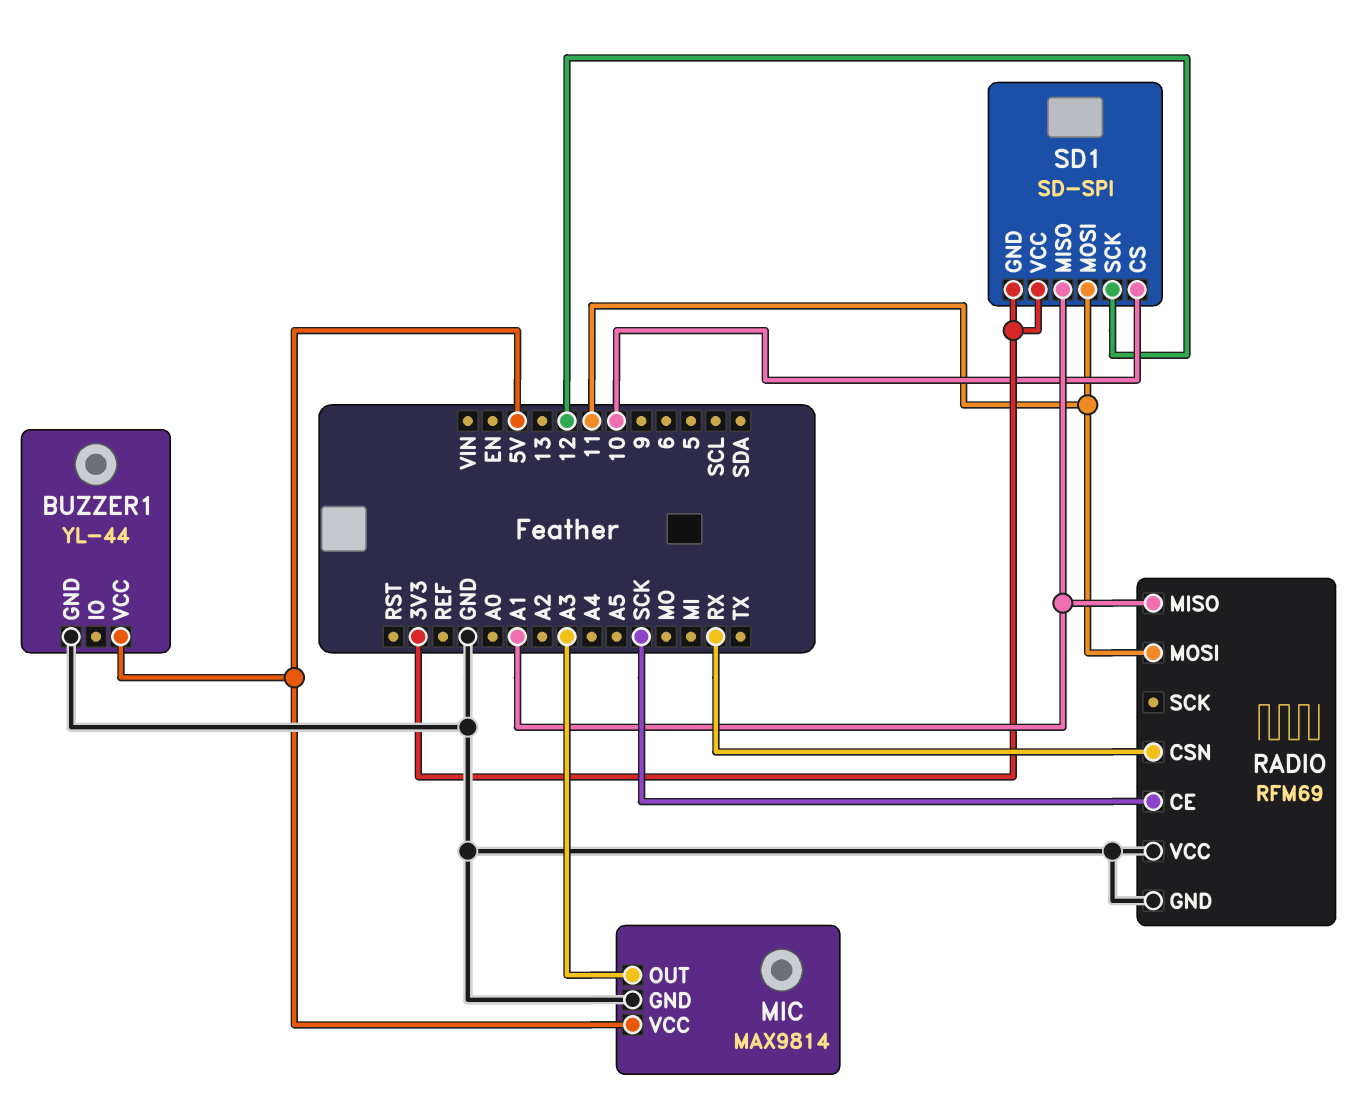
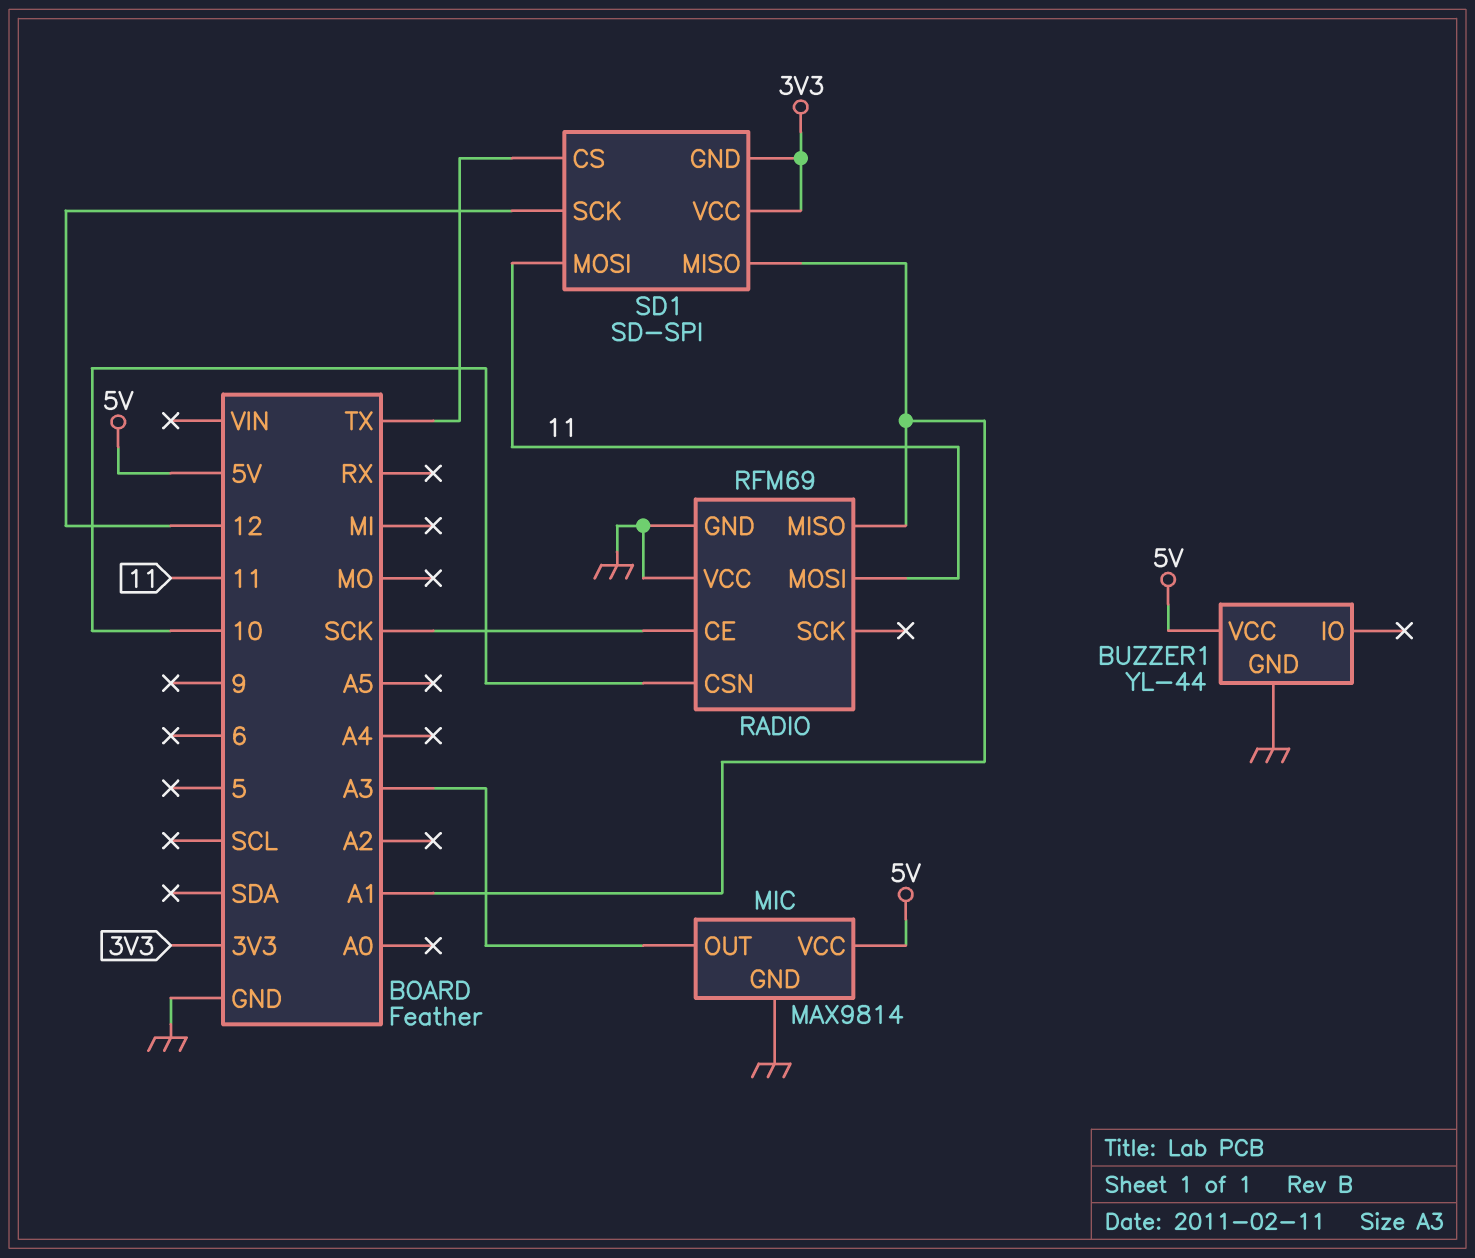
RADIO pin CSN: RX -> 10
SD1 pin CS: 10 -> TX

